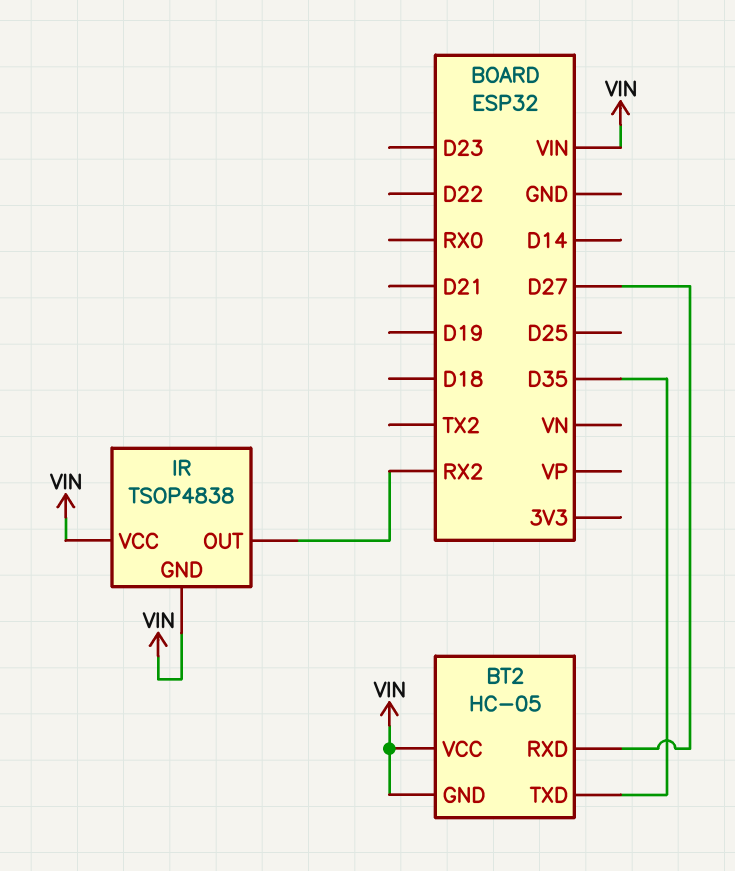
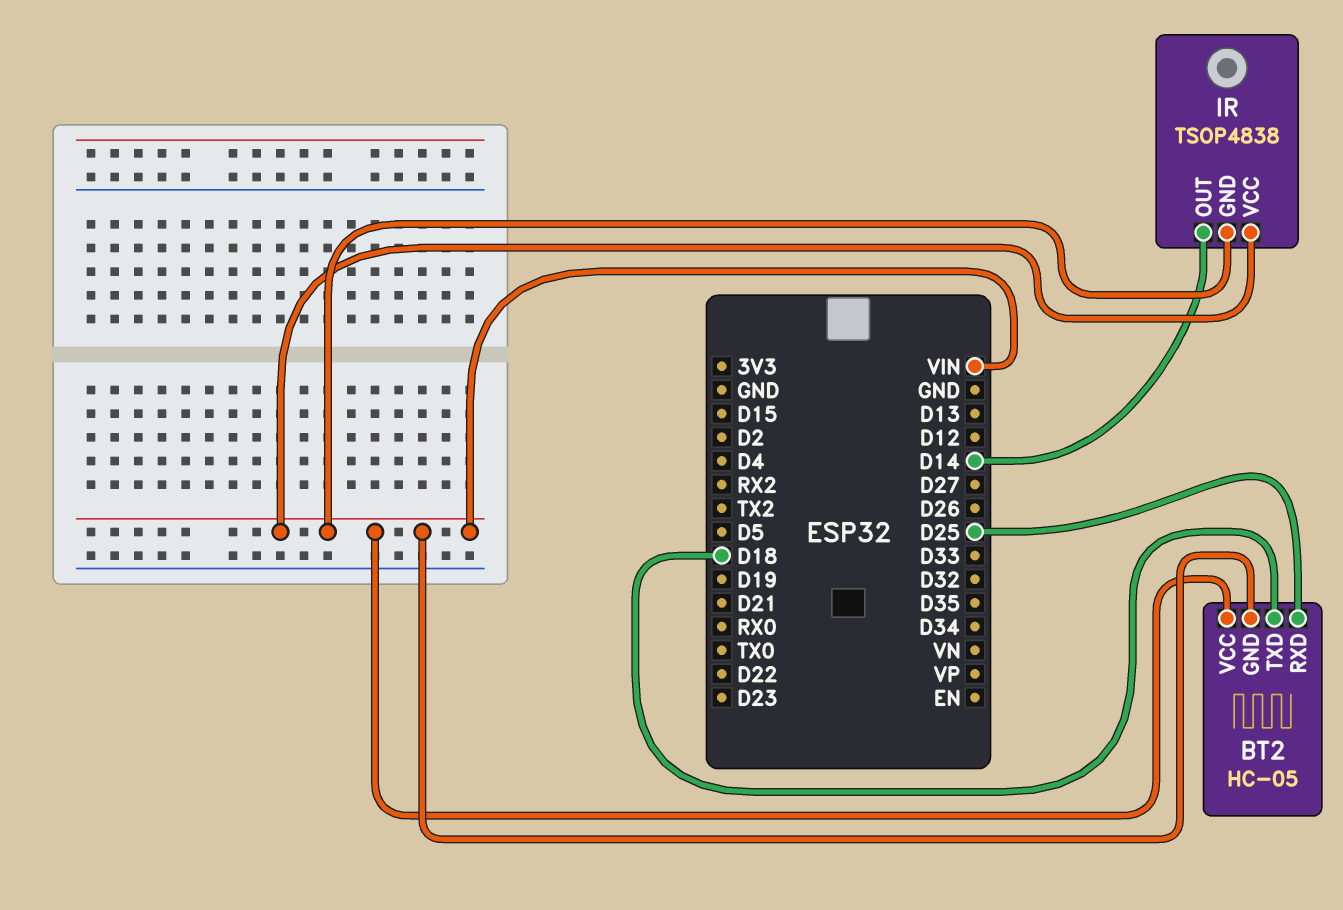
BT2 pin RXD: D27 -> D25
BT2 pin TXD: D35 -> D18
IR pin OUT: RX2 -> D14

